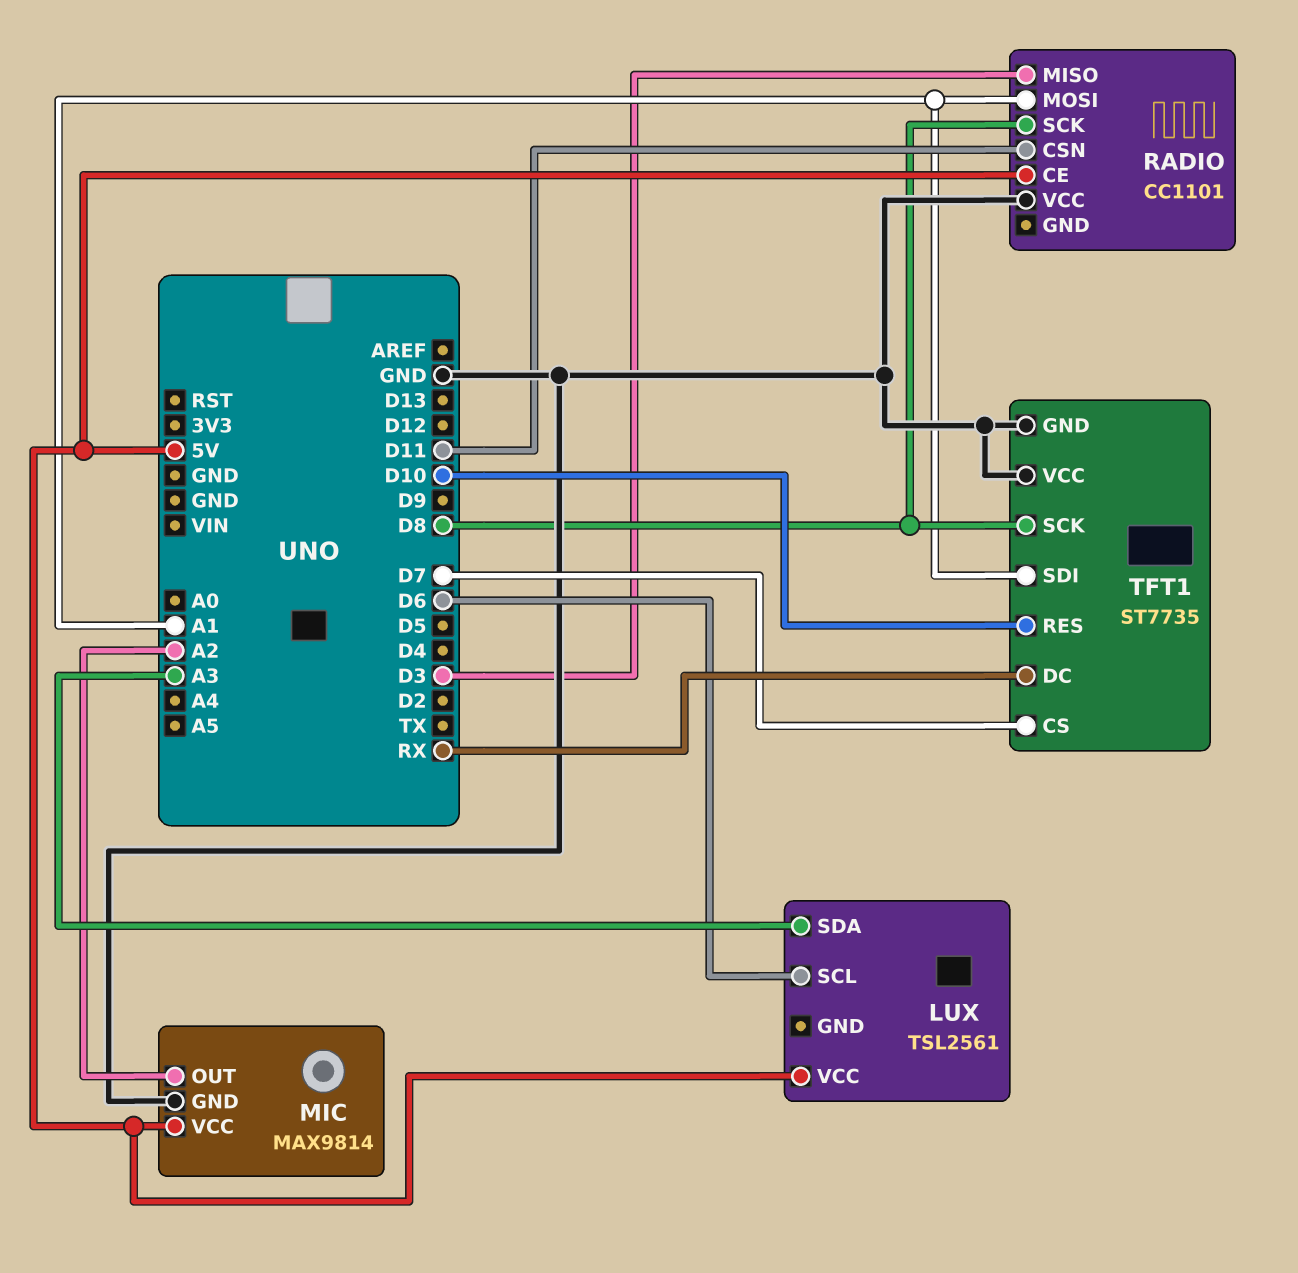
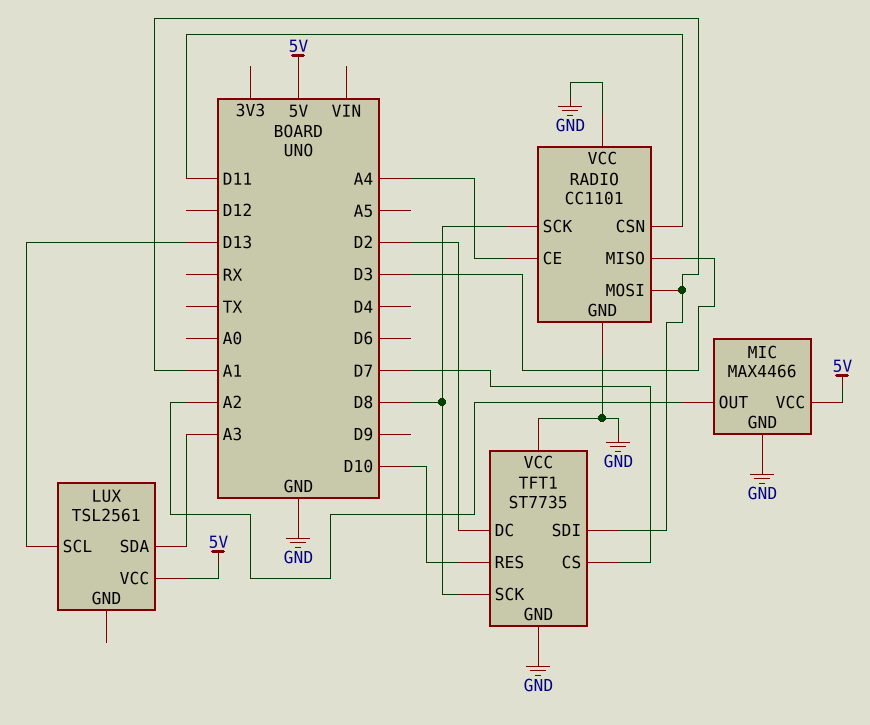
LUX pin SCL: D6 -> D13
MIC: MAX9814 -> MAX4466
RADIO pin CE: 5V -> A4
RADIO pin GND: none -> GND
TFT1 pin DC: RX -> D2

